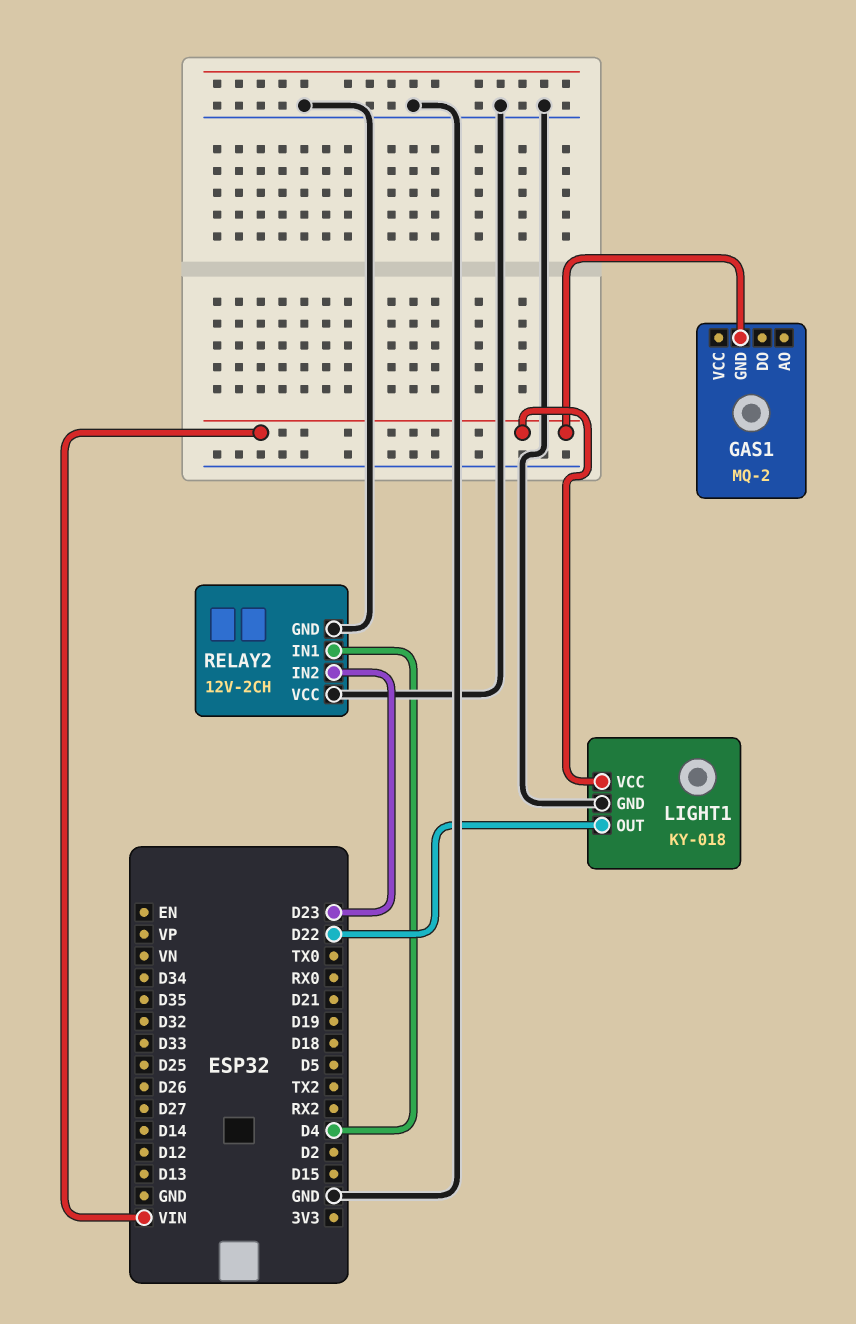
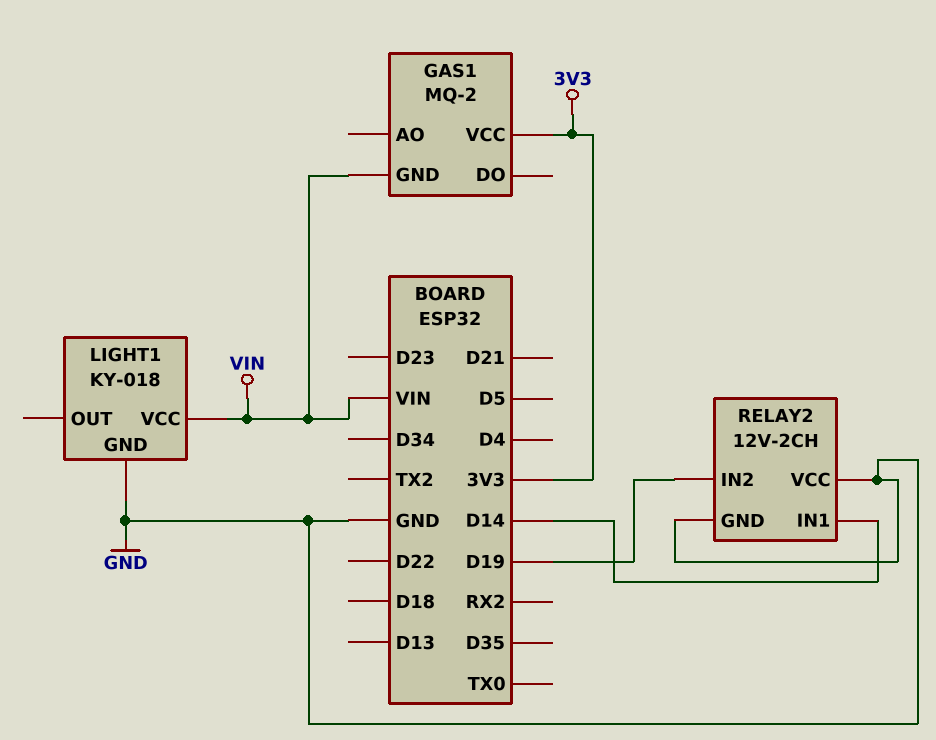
GAS1 pin VCC: none -> 3V3
LIGHT1 pin OUT: D22 -> none
RELAY2 pin IN1: D4 -> D14
RELAY2 pin IN2: D23 -> D19

